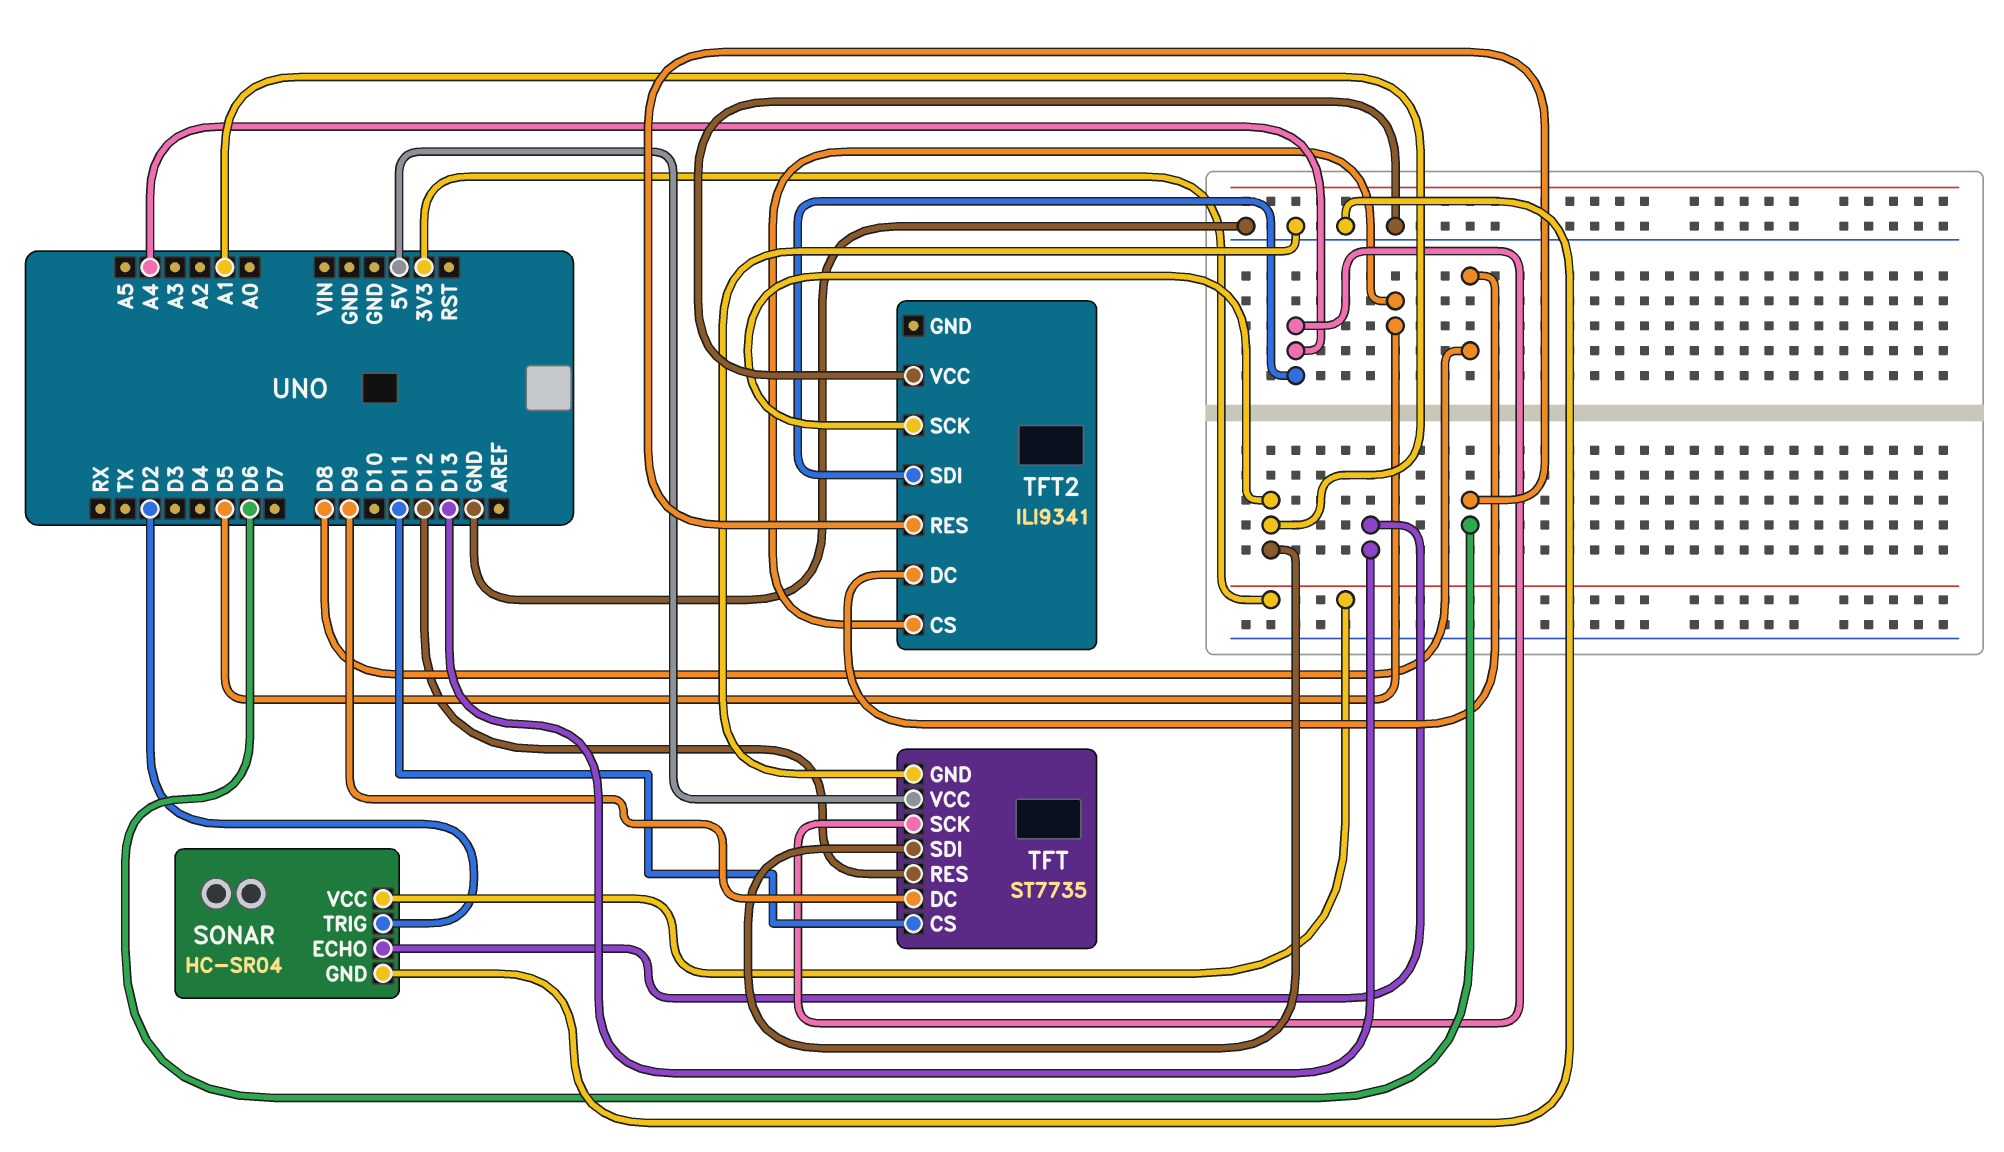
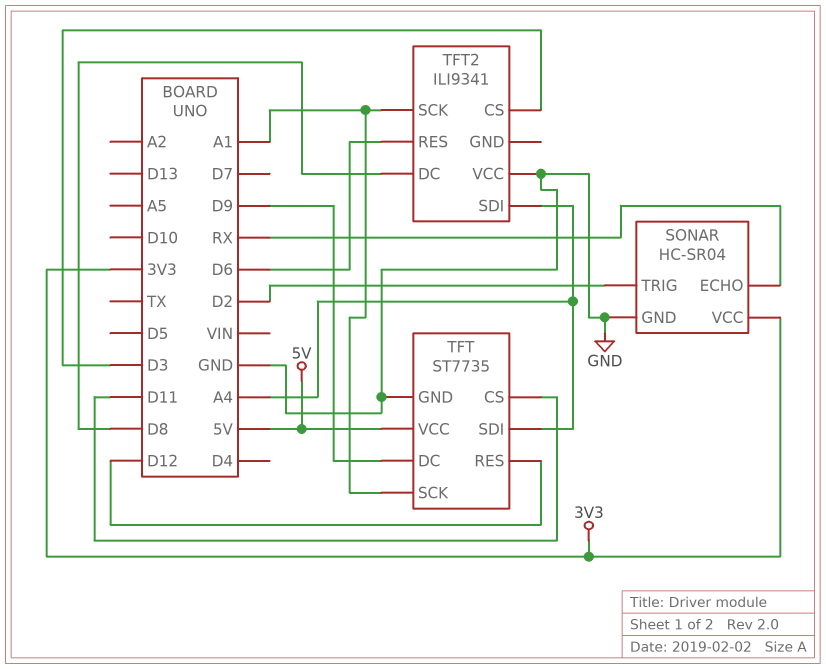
SONAR pin ECHO: D13 -> RX
TFT pin SCK: A4 -> A1
TFT pin SDI: A1 -> A4
TFT2 pin CS: D5 -> D3

